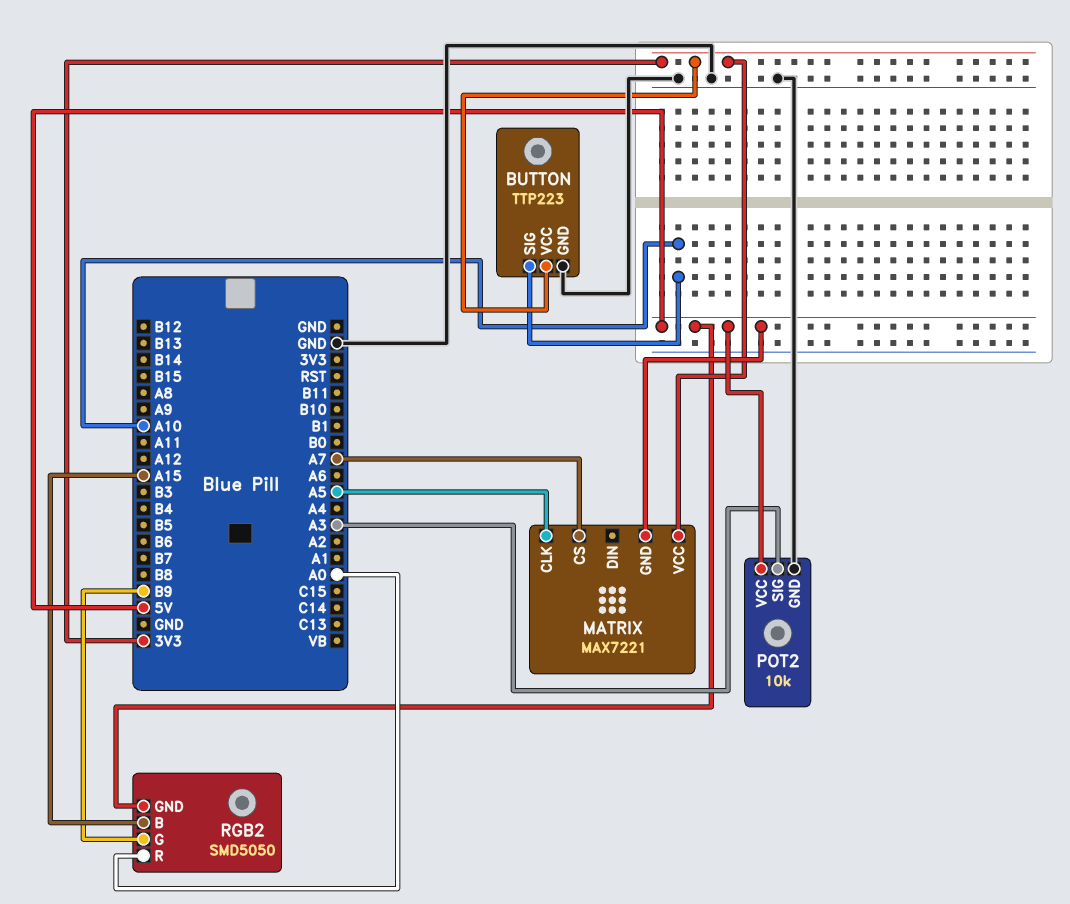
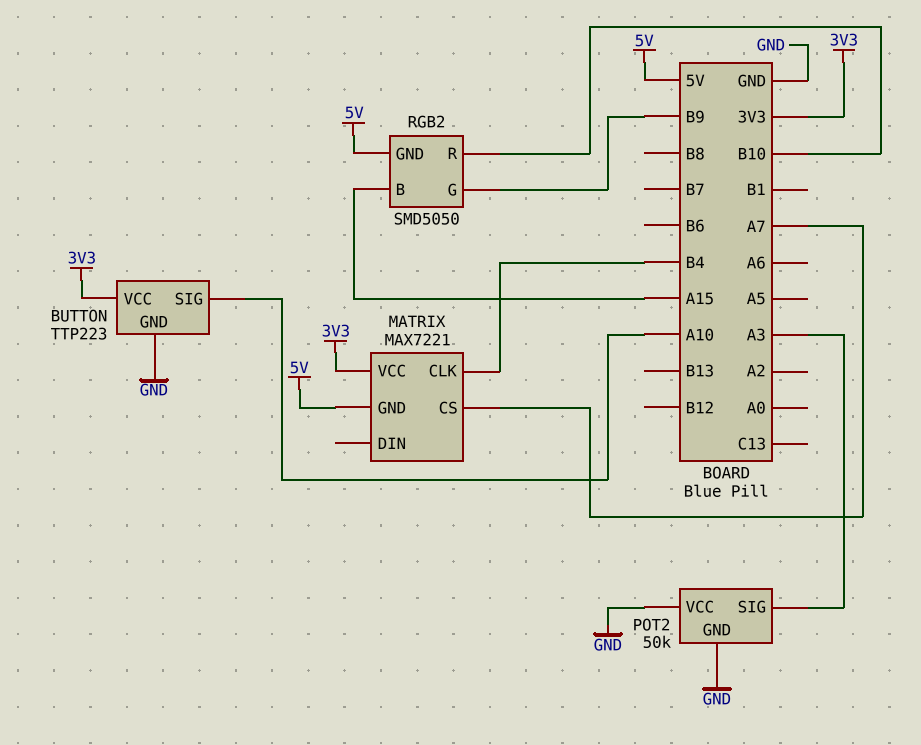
MATRIX pin CLK: A5 -> B4
POT2: 10k -> 50k
POT2 pin VCC: 5V -> GND
RGB2 pin R: A0 -> B10

